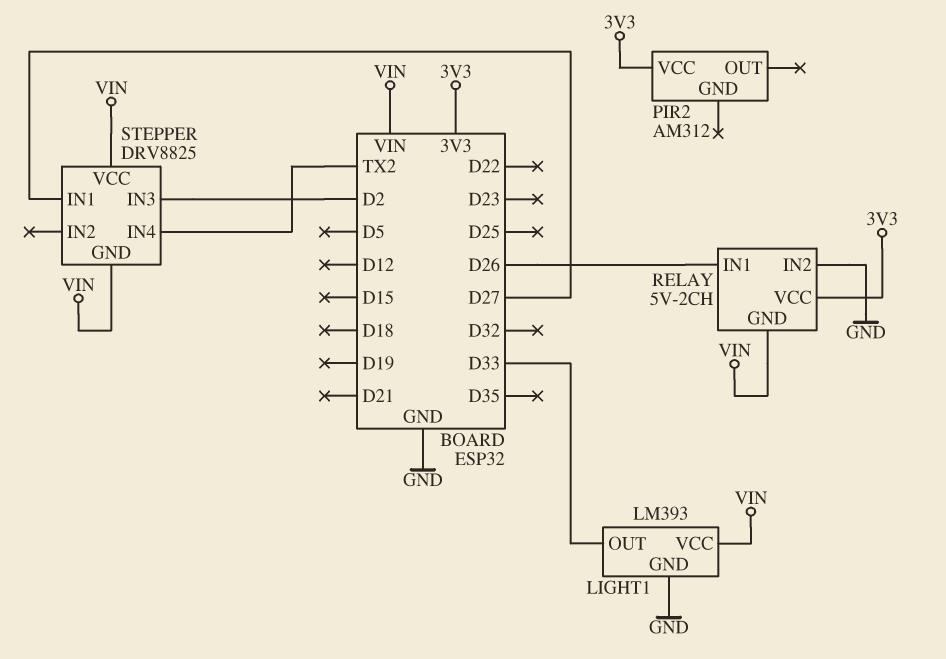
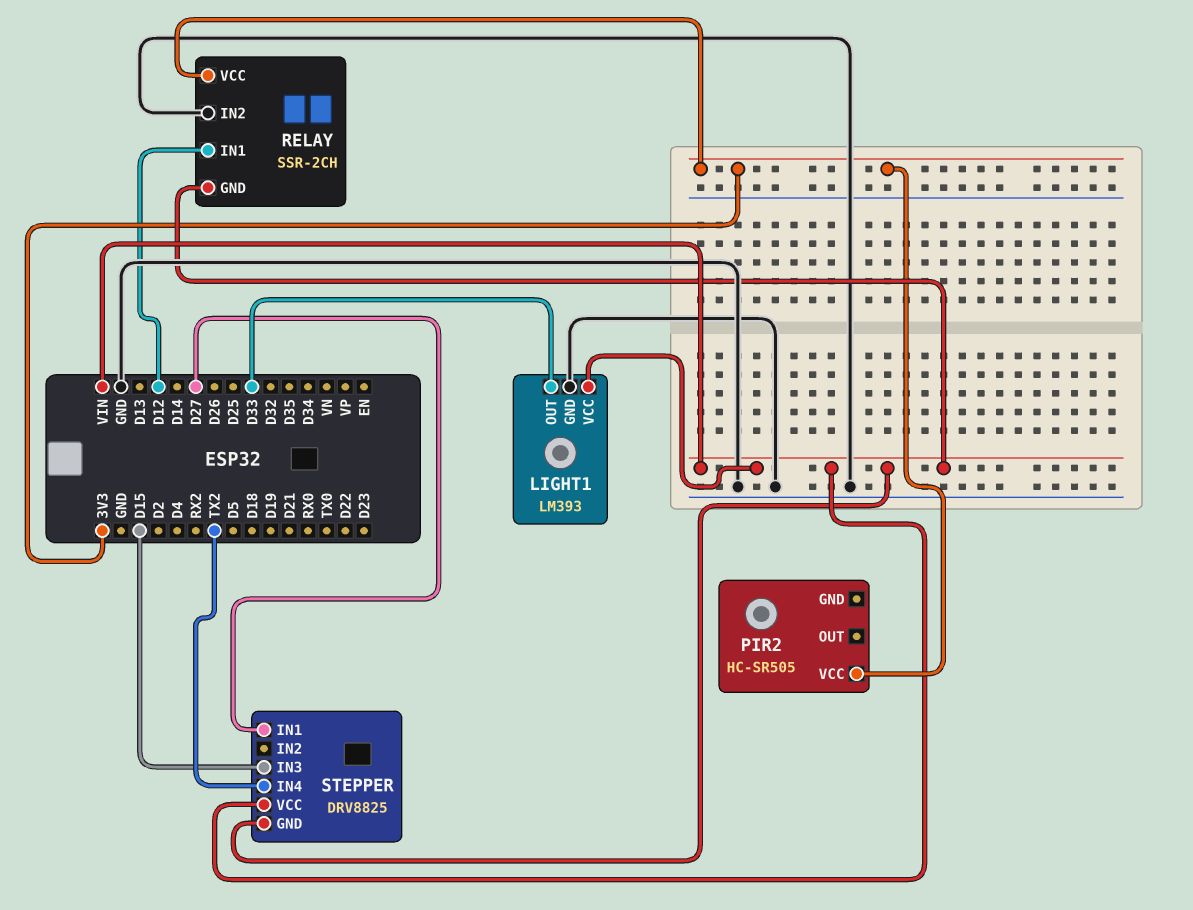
PIR2: AM312 -> HC-SR505
RELAY: 5V-2CH -> SSR-2CH
RELAY pin IN1: D26 -> D12
STEPPER pin IN3: D2 -> D15

